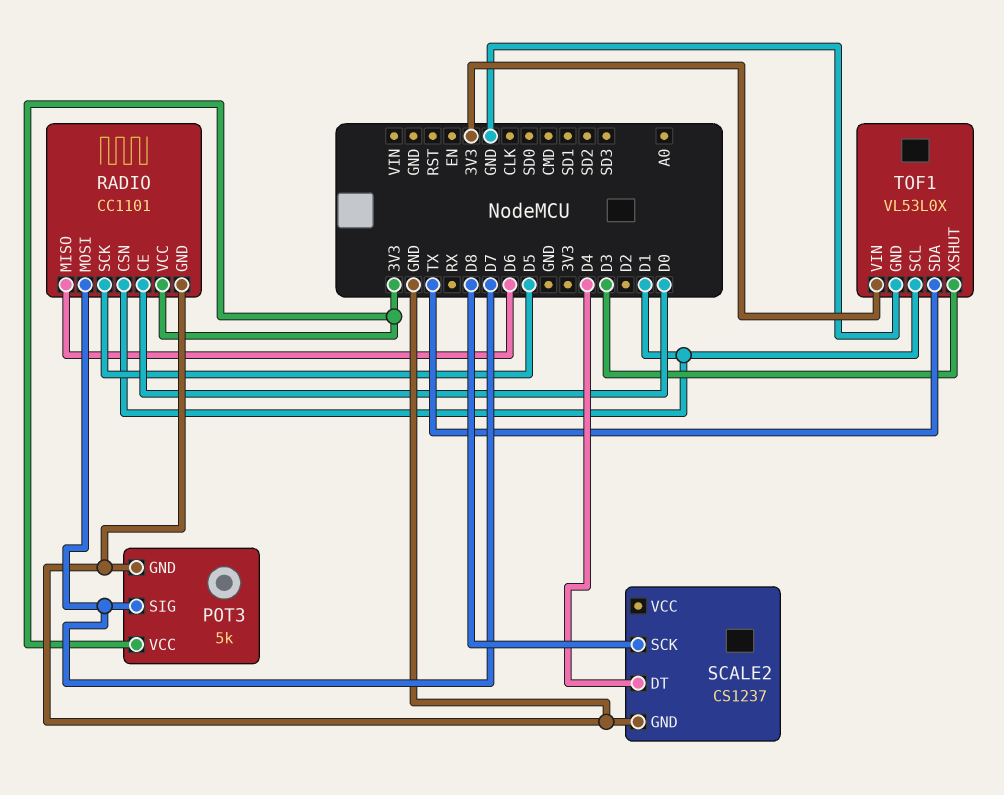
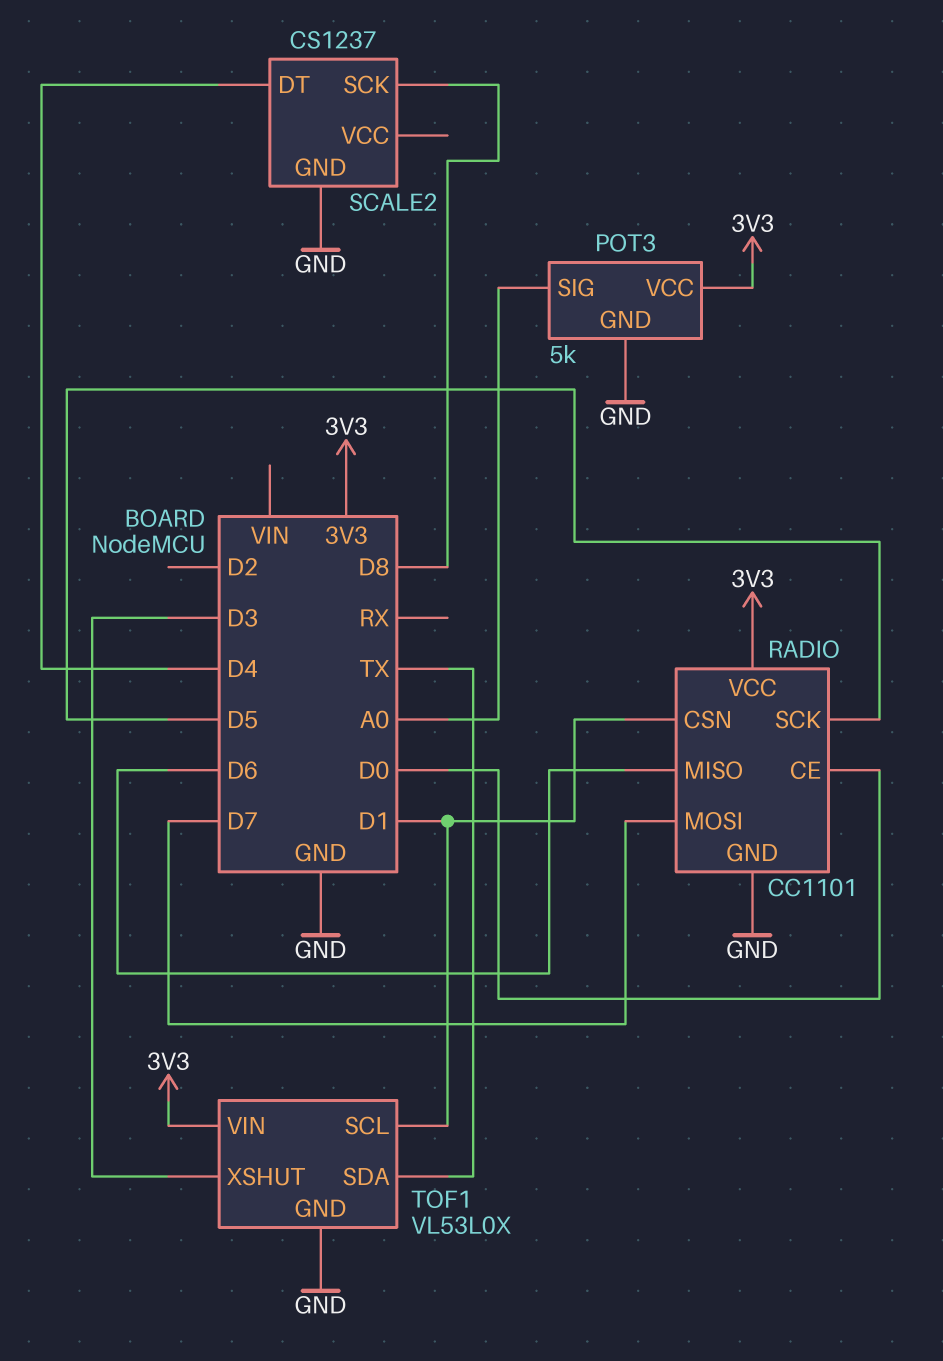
POT3 pin SIG: D7 -> A0

